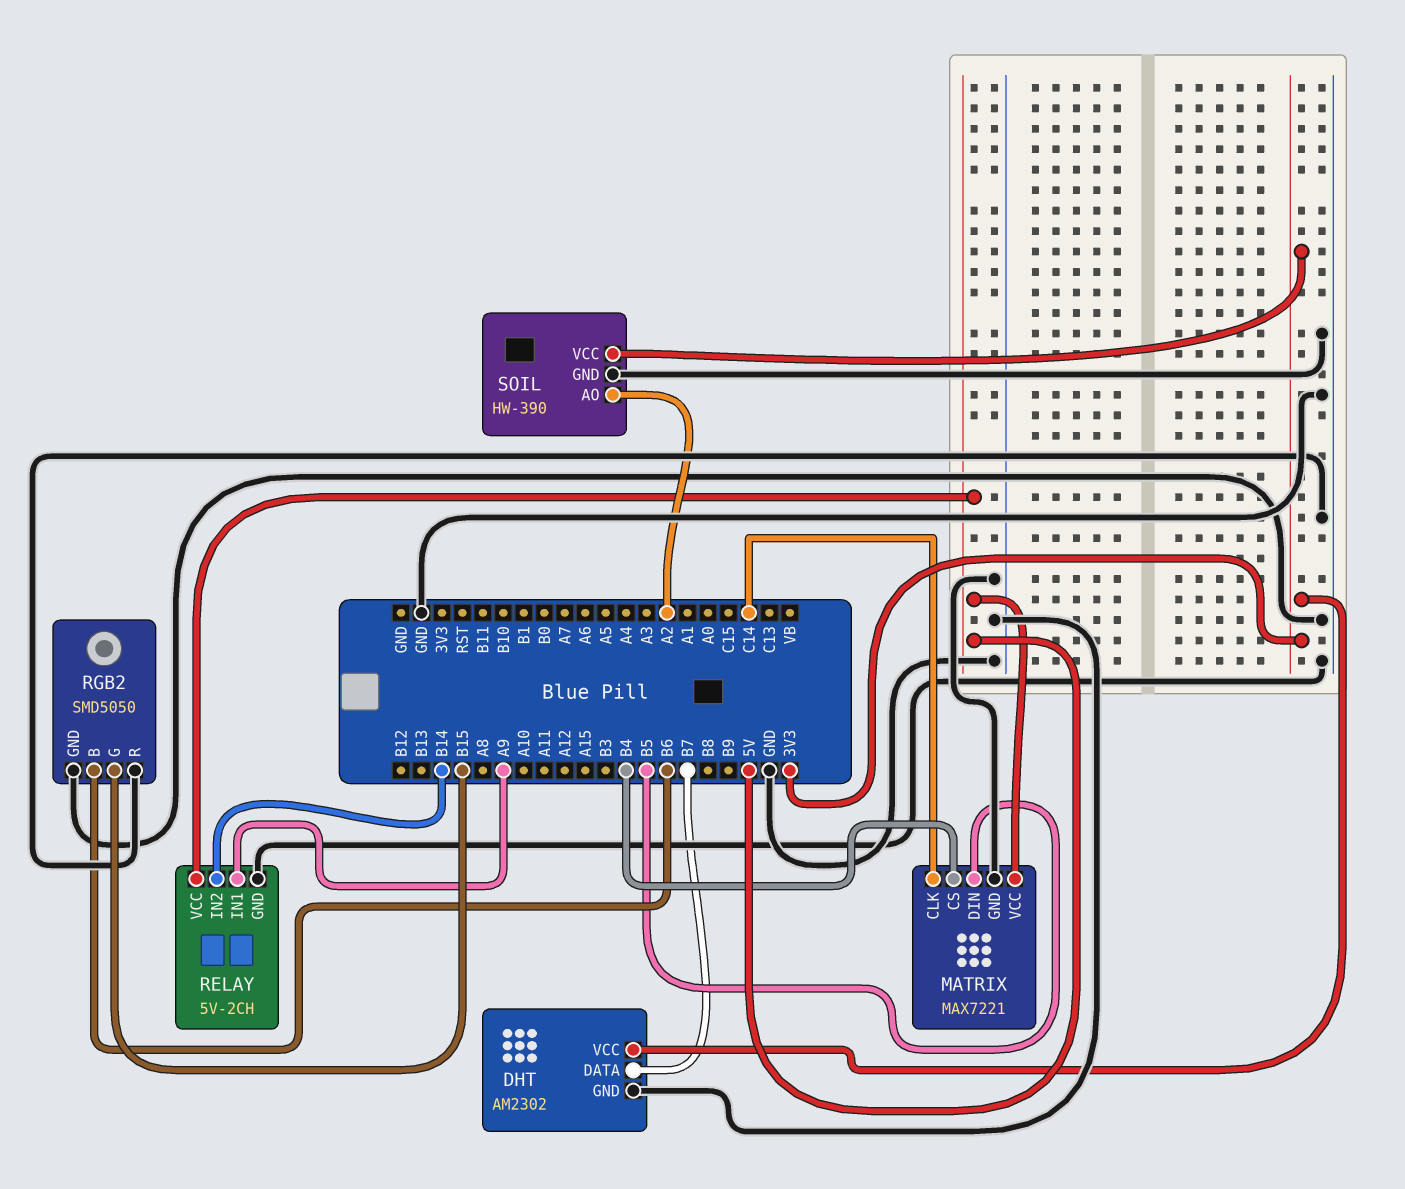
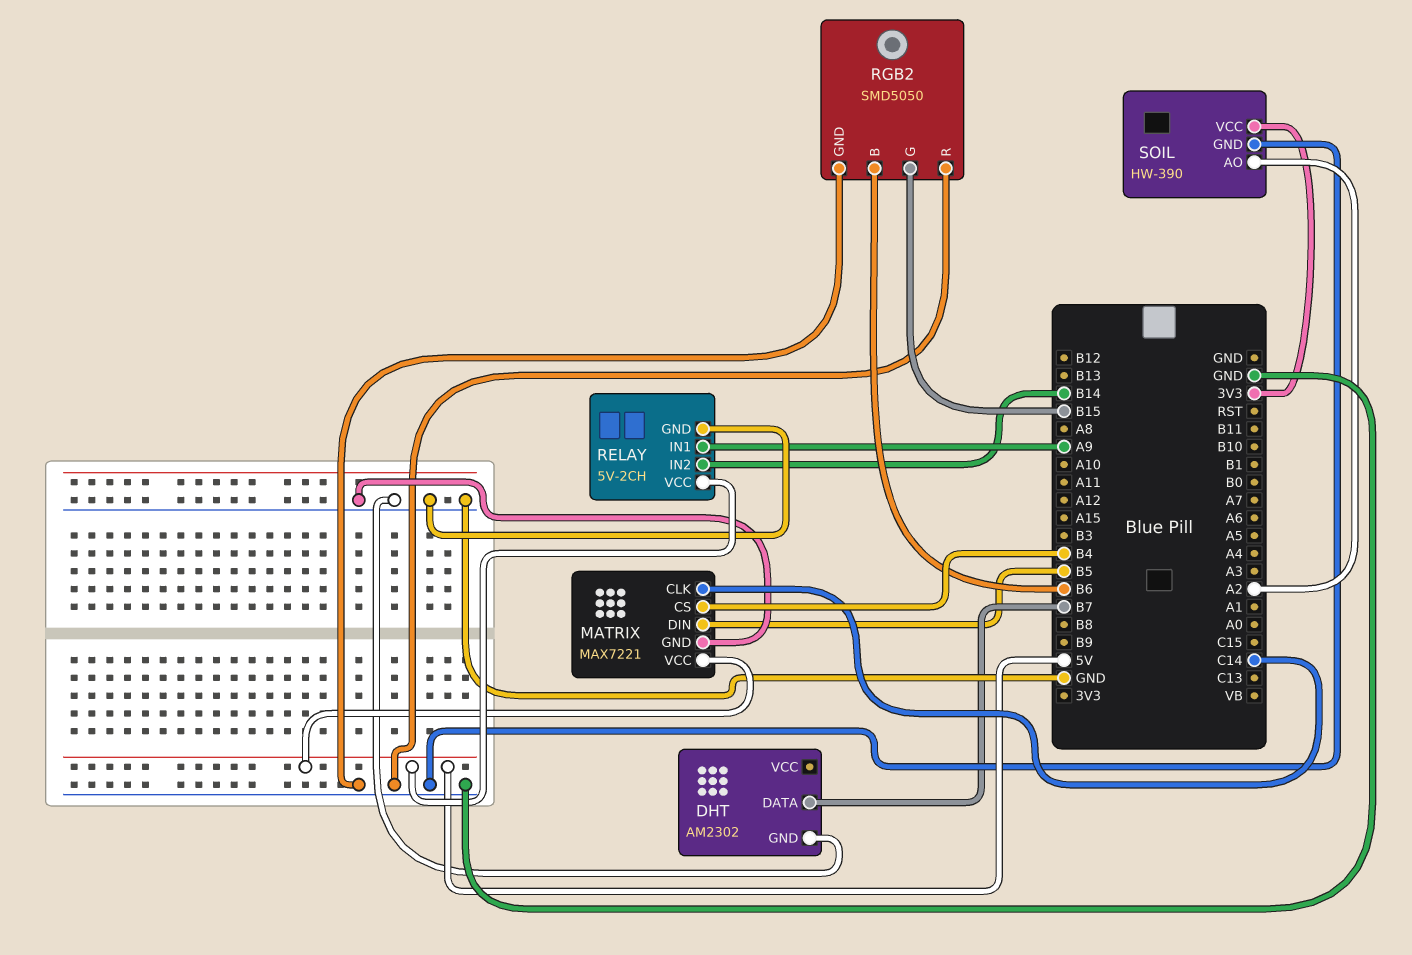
DHT pin VCC: 3V3 -> none

